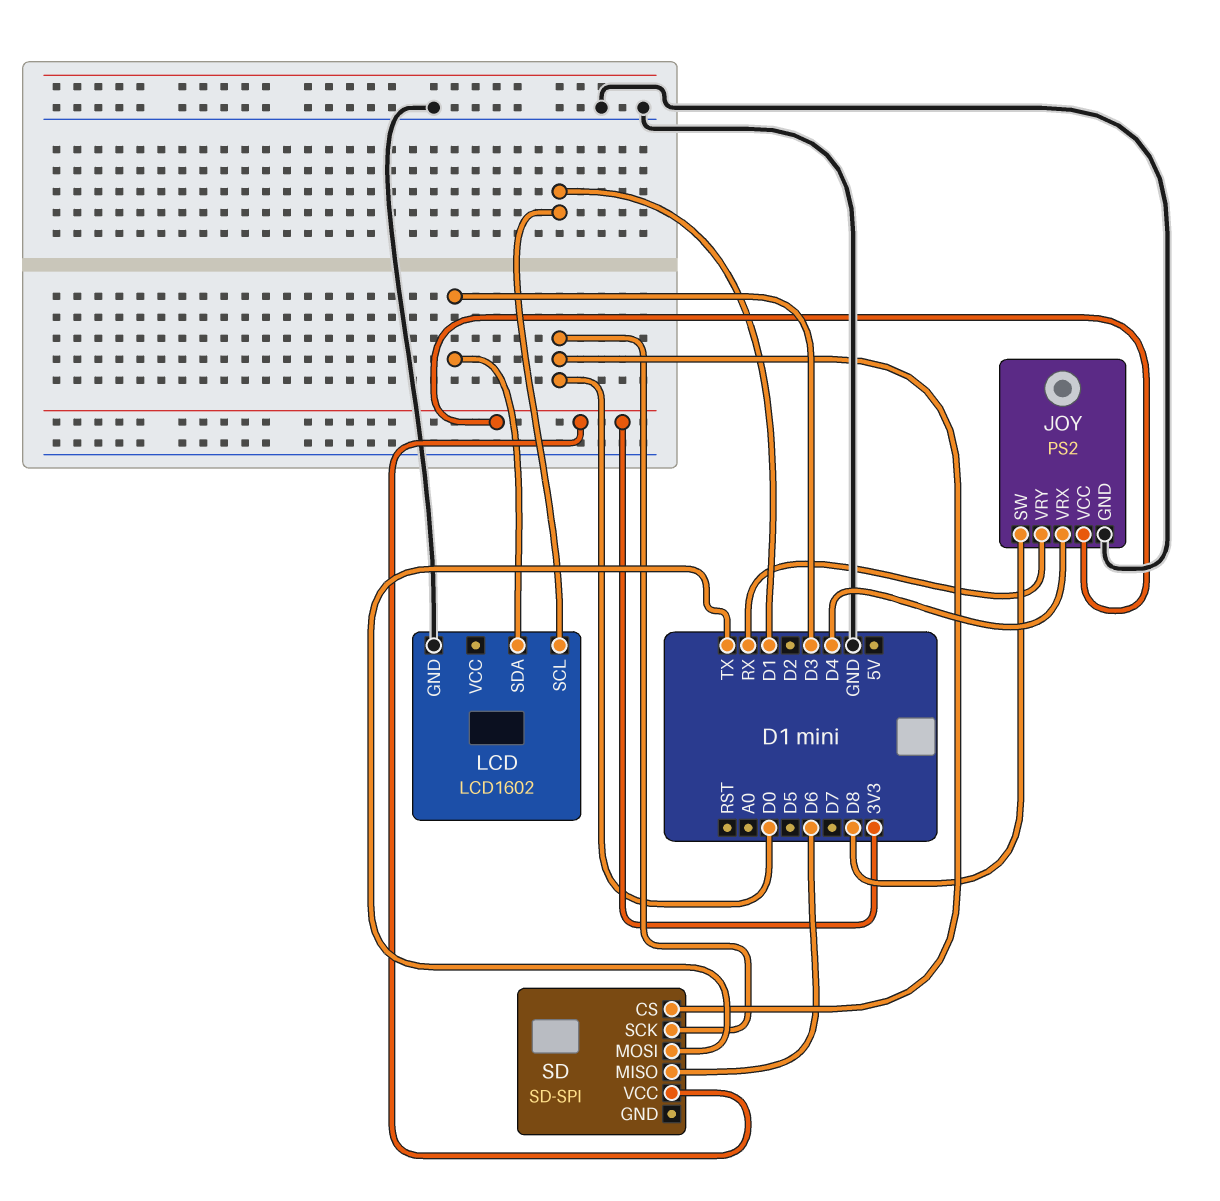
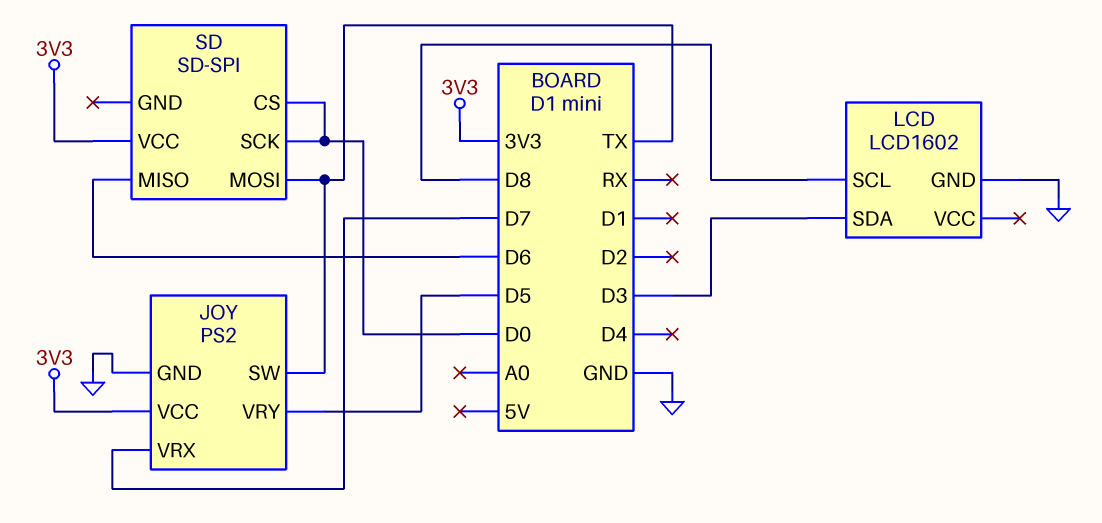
JOY pin SW: D8 -> TX
JOY pin VRX: D4 -> D7
JOY pin VRY: RX -> D5
LCD pin SCL: D1 -> D8

